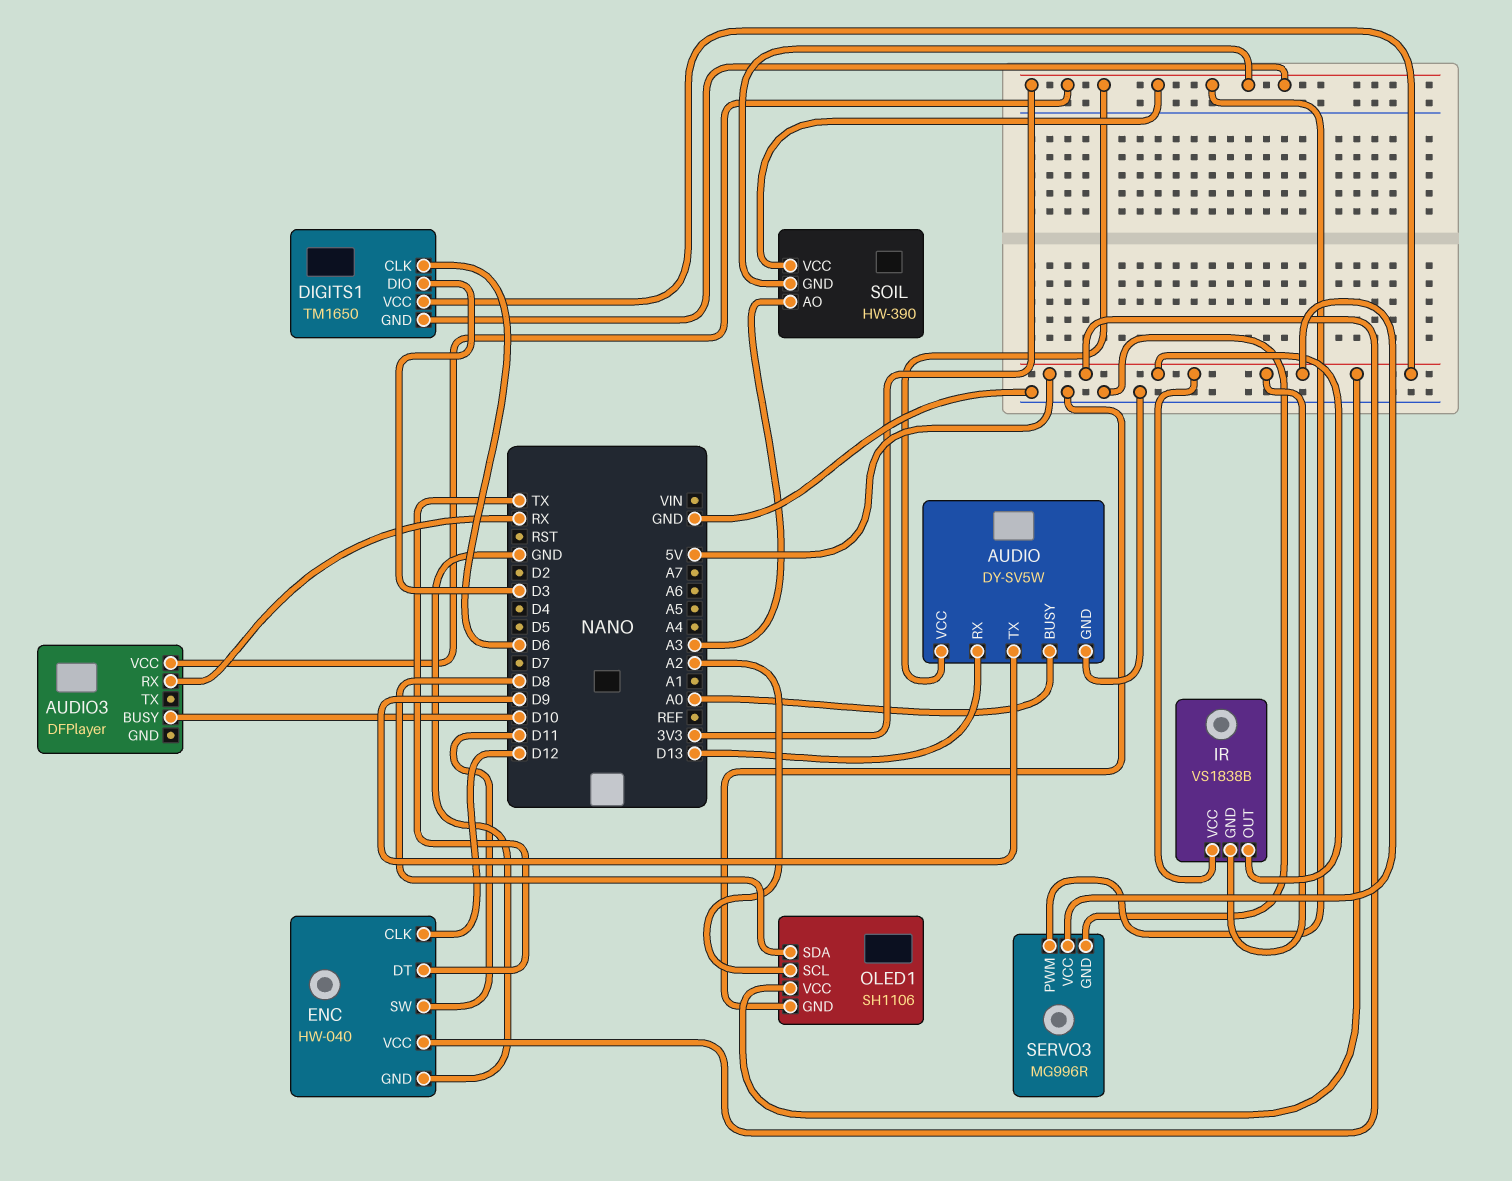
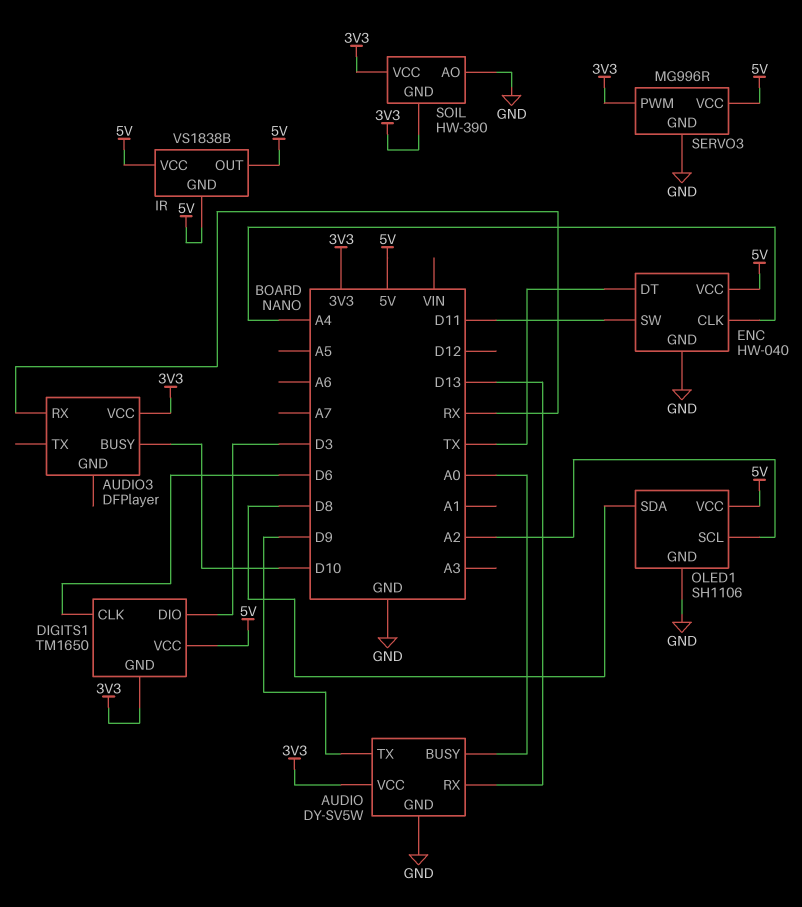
ENC pin CLK: D12 -> A4
SOIL pin AO: A3 -> GND

